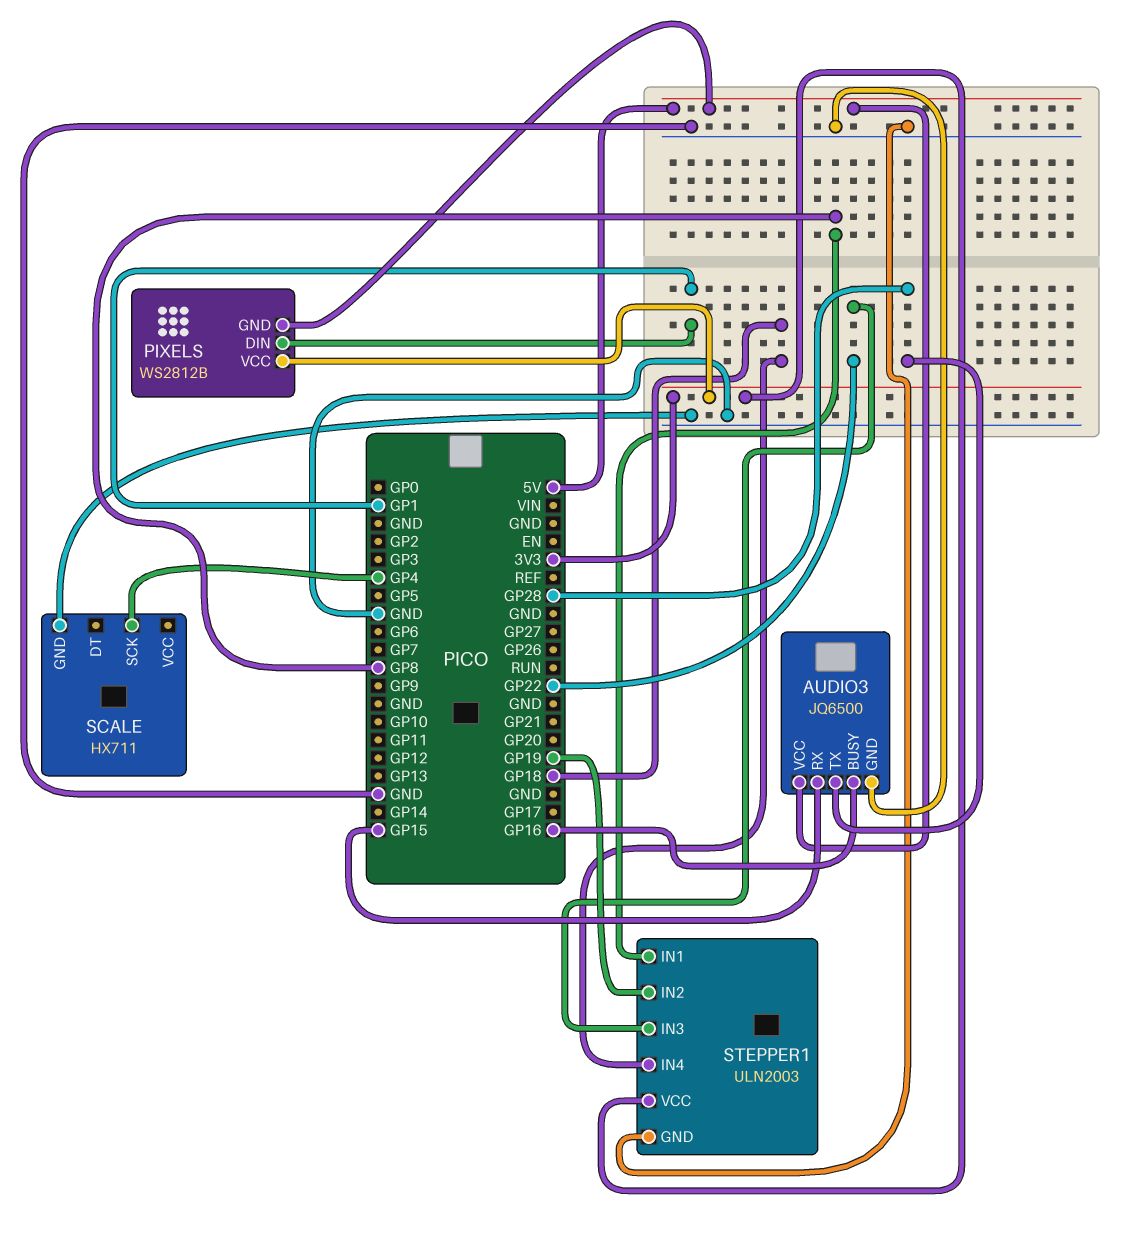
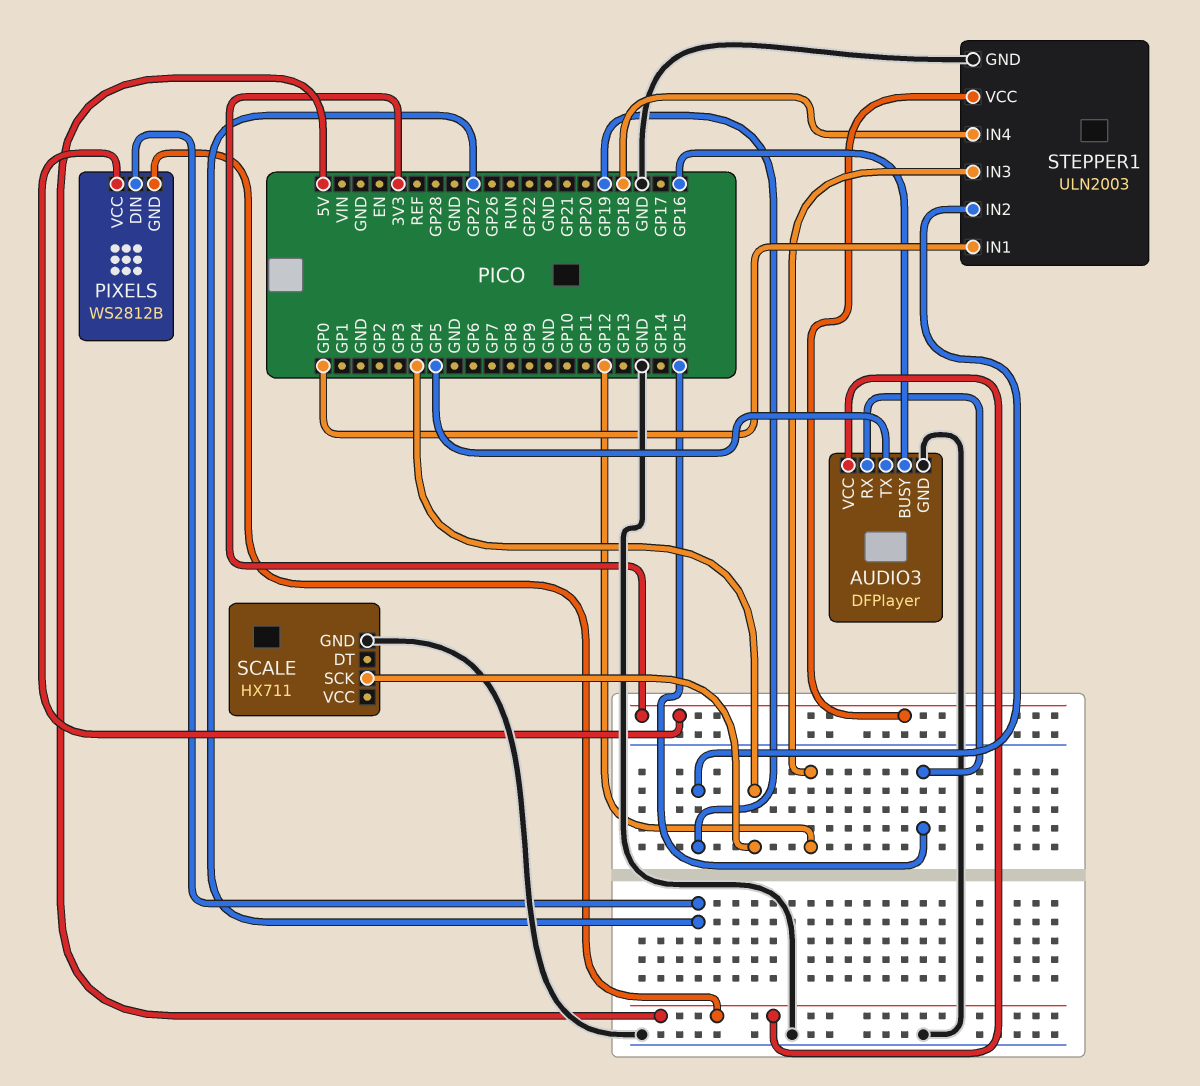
AUDIO3: JQ6500 -> DFPlayer
AUDIO3 pin TX: GP28 -> GP5
PIXELS pin DIN: GP1 -> GP27
STEPPER1 pin IN1: GP8 -> GP0
STEPPER1 pin IN3: GP22 -> GP12

